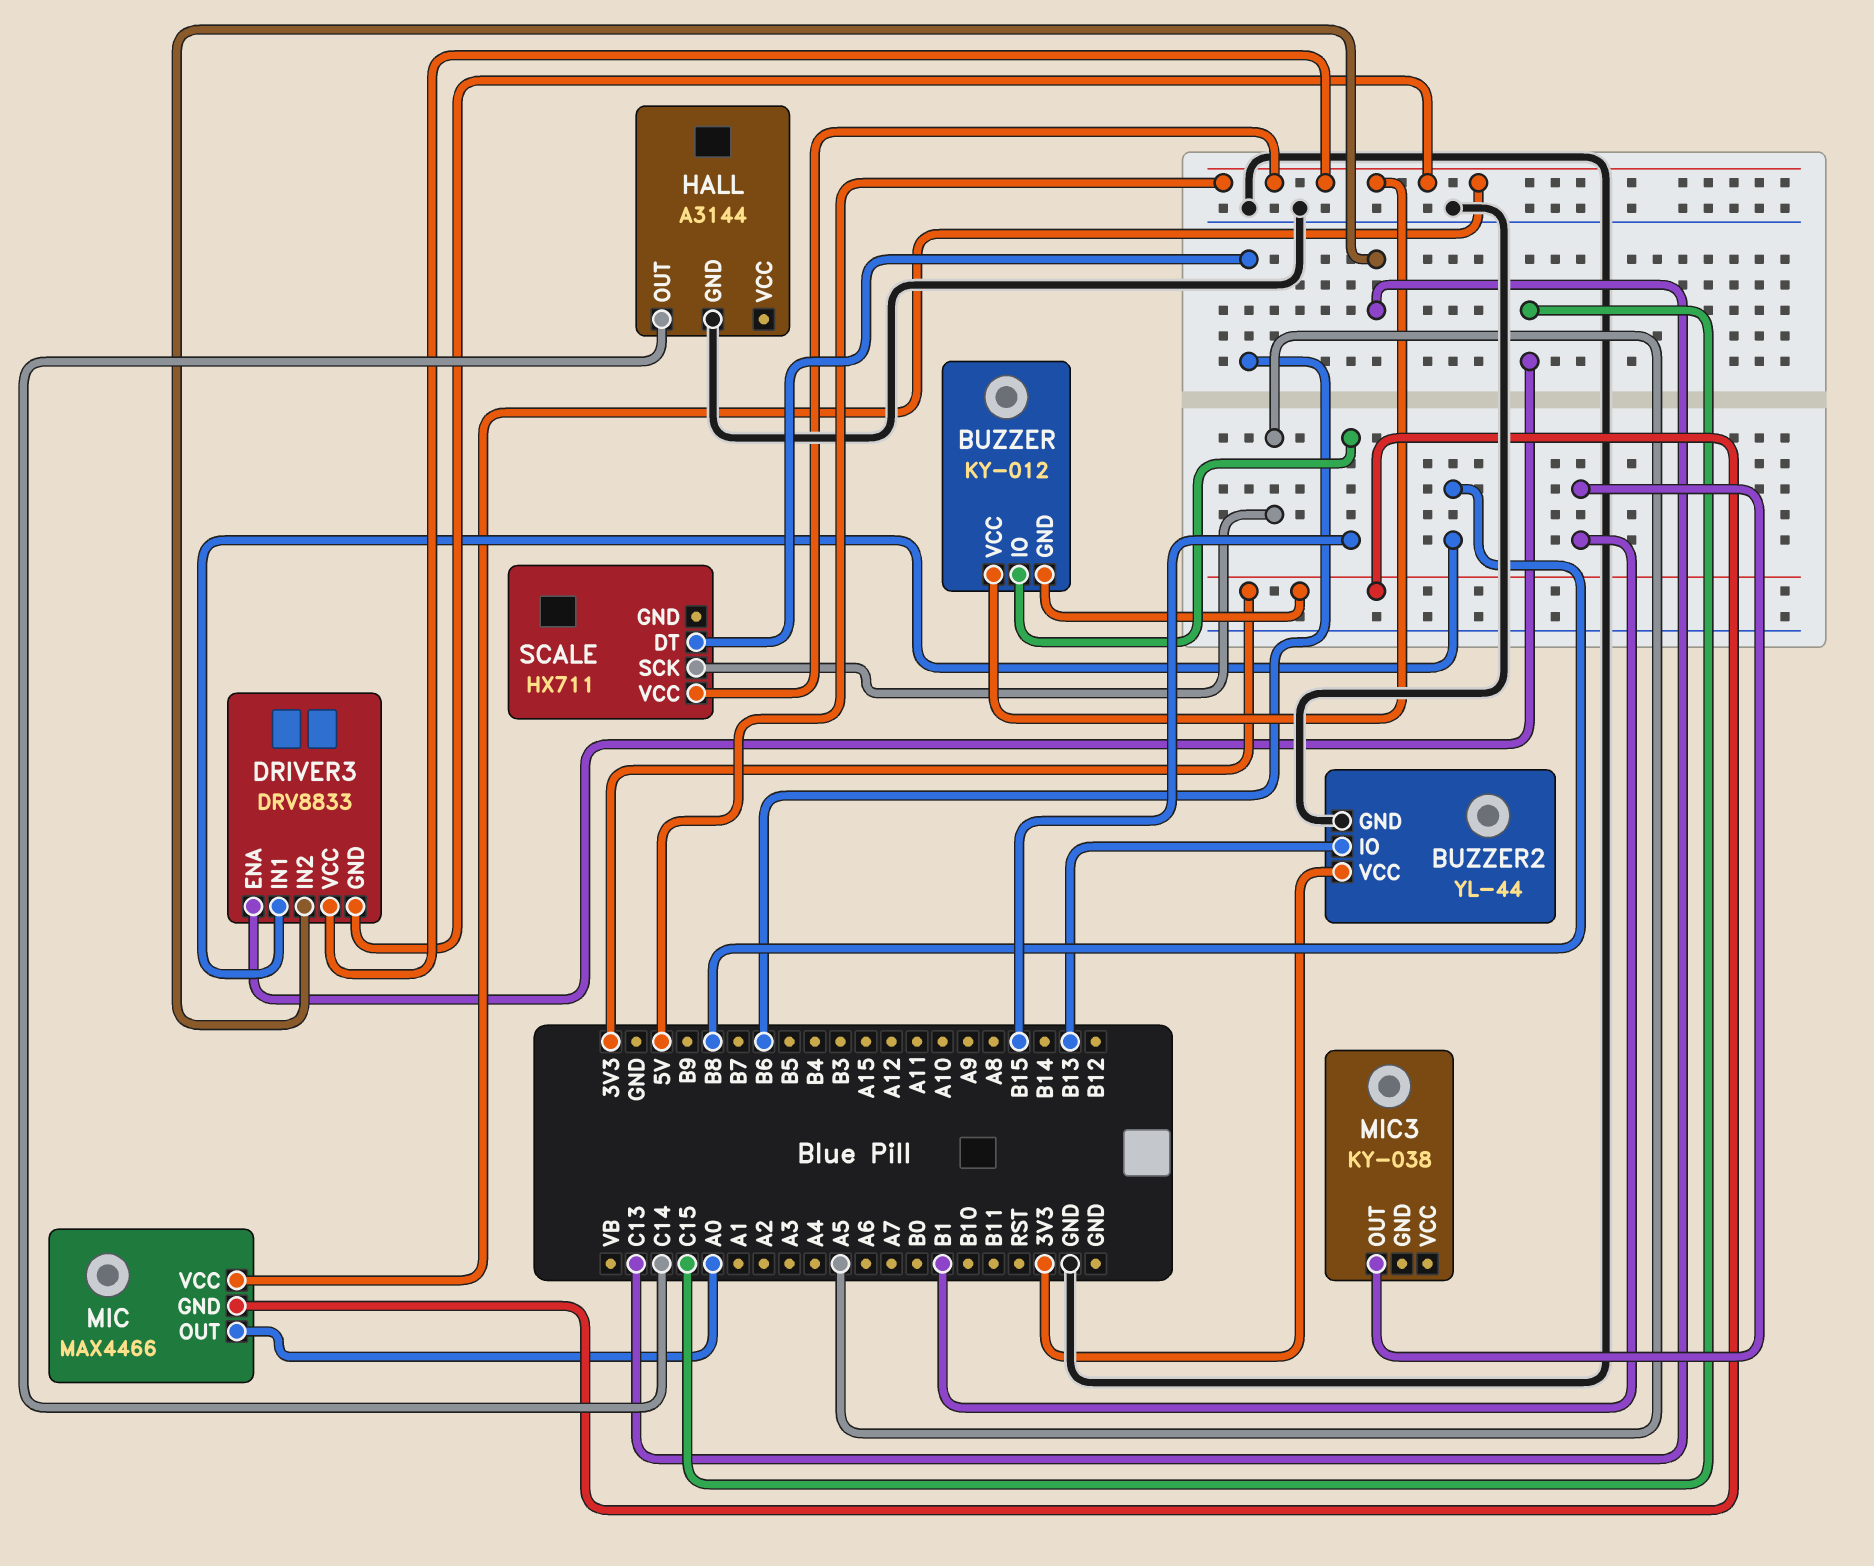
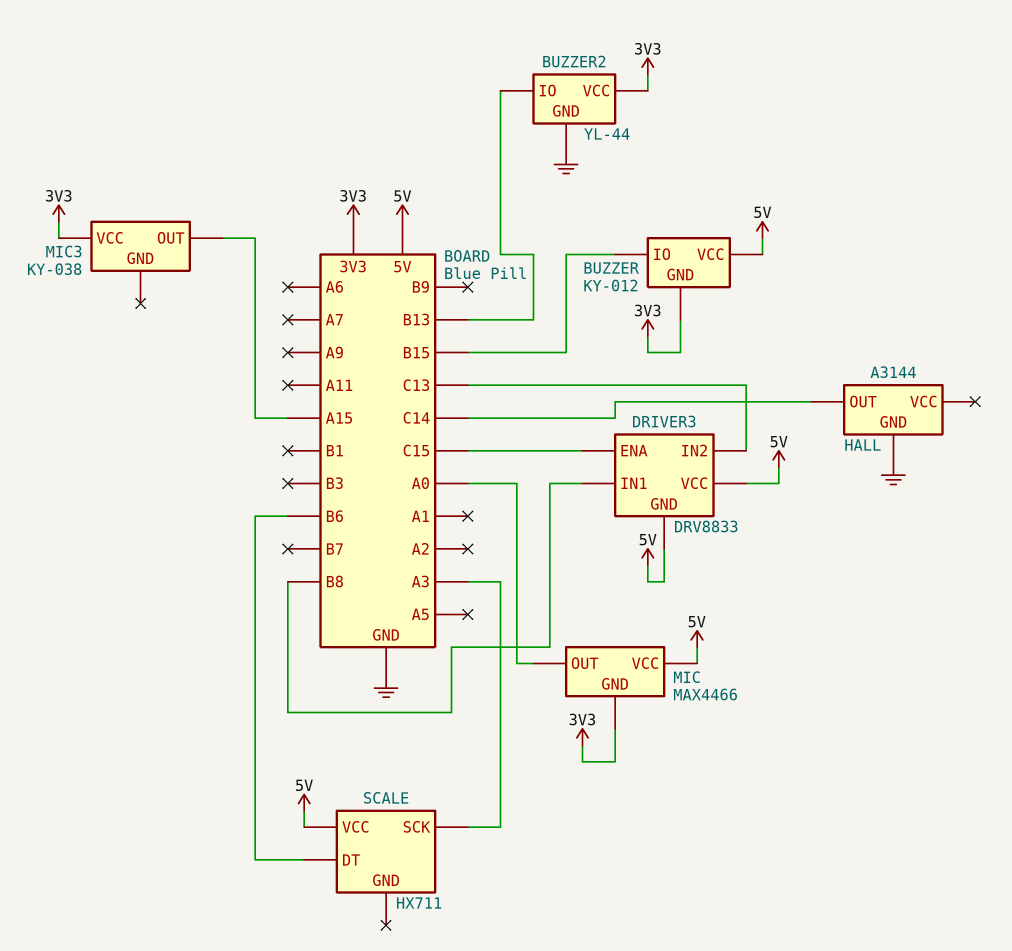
MIC3 pin OUT: B1 -> A15
MIC3 pin VCC: none -> 3V3
SCALE pin SCK: A5 -> A3

